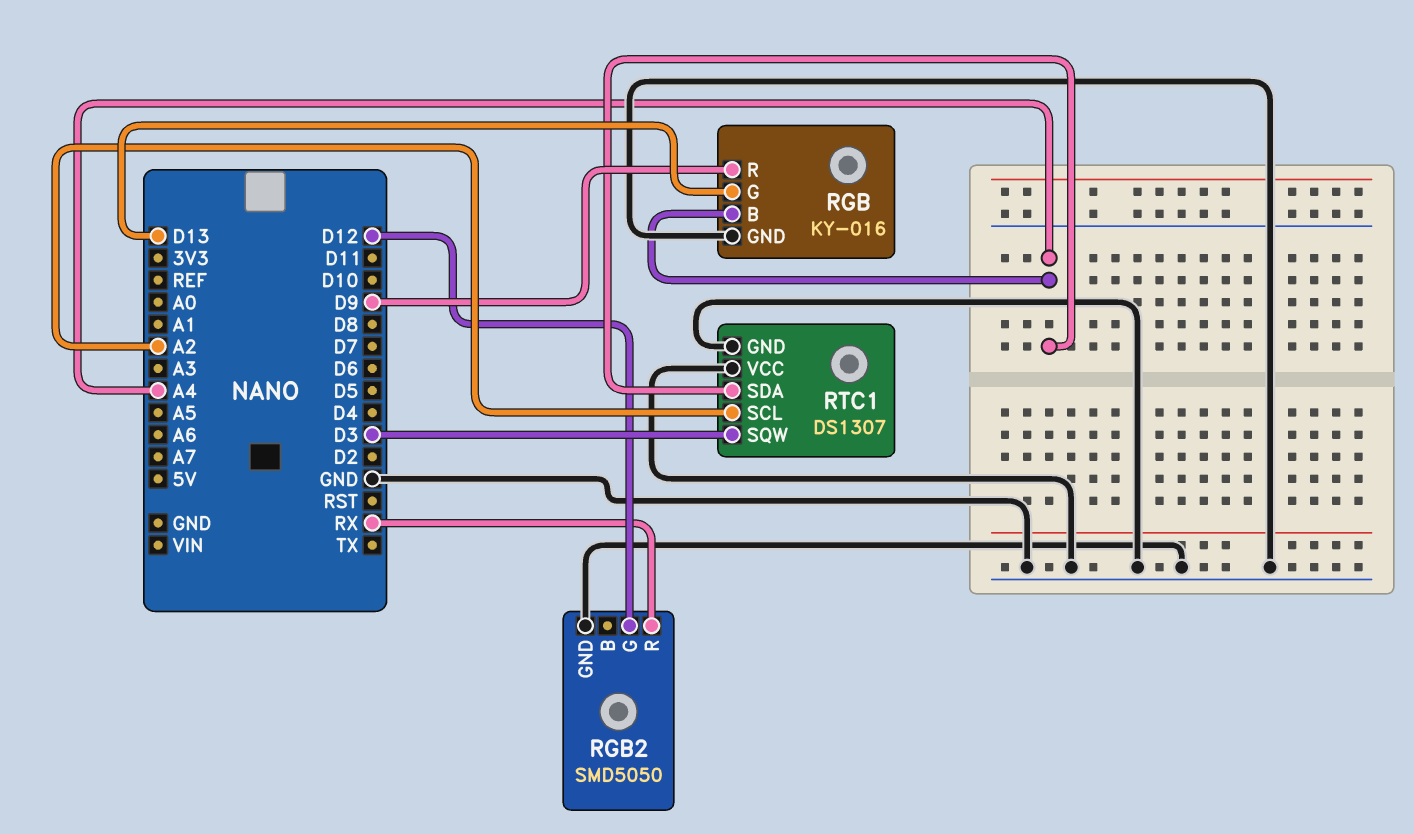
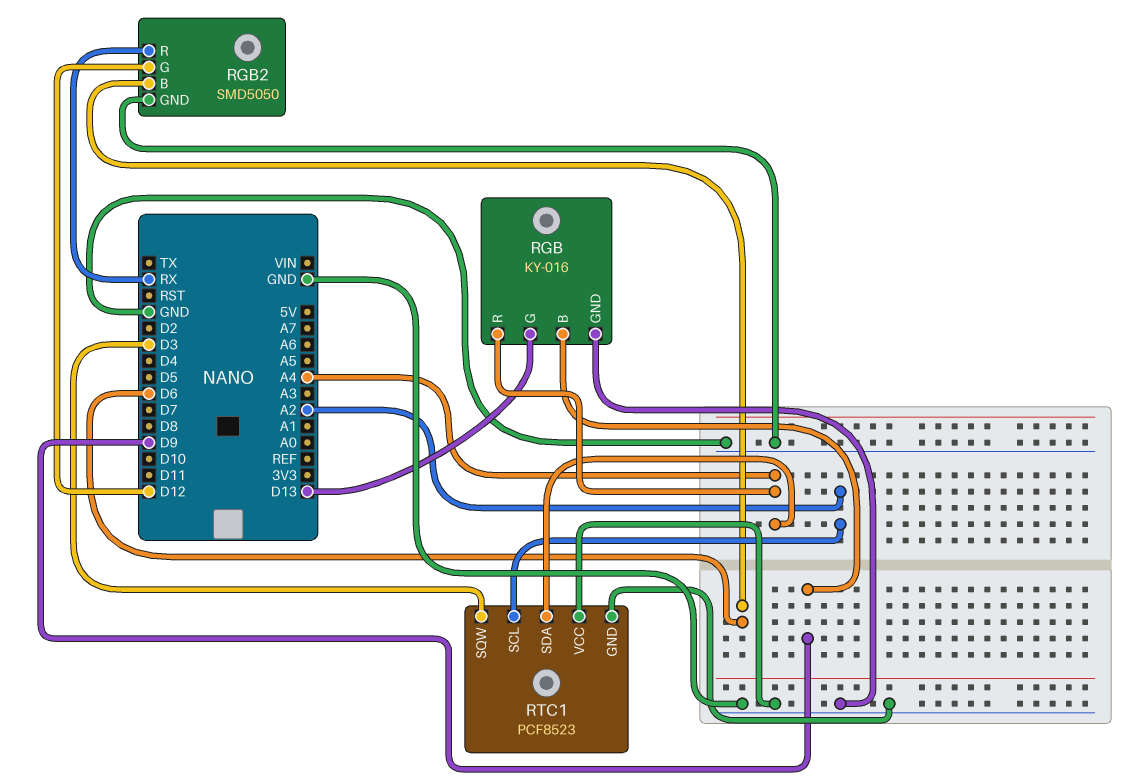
RGB pin B: A4 -> D9
RGB pin R: D9 -> A4
RGB2 pin B: none -> D6
RTC1: DS1307 -> PCF8523

